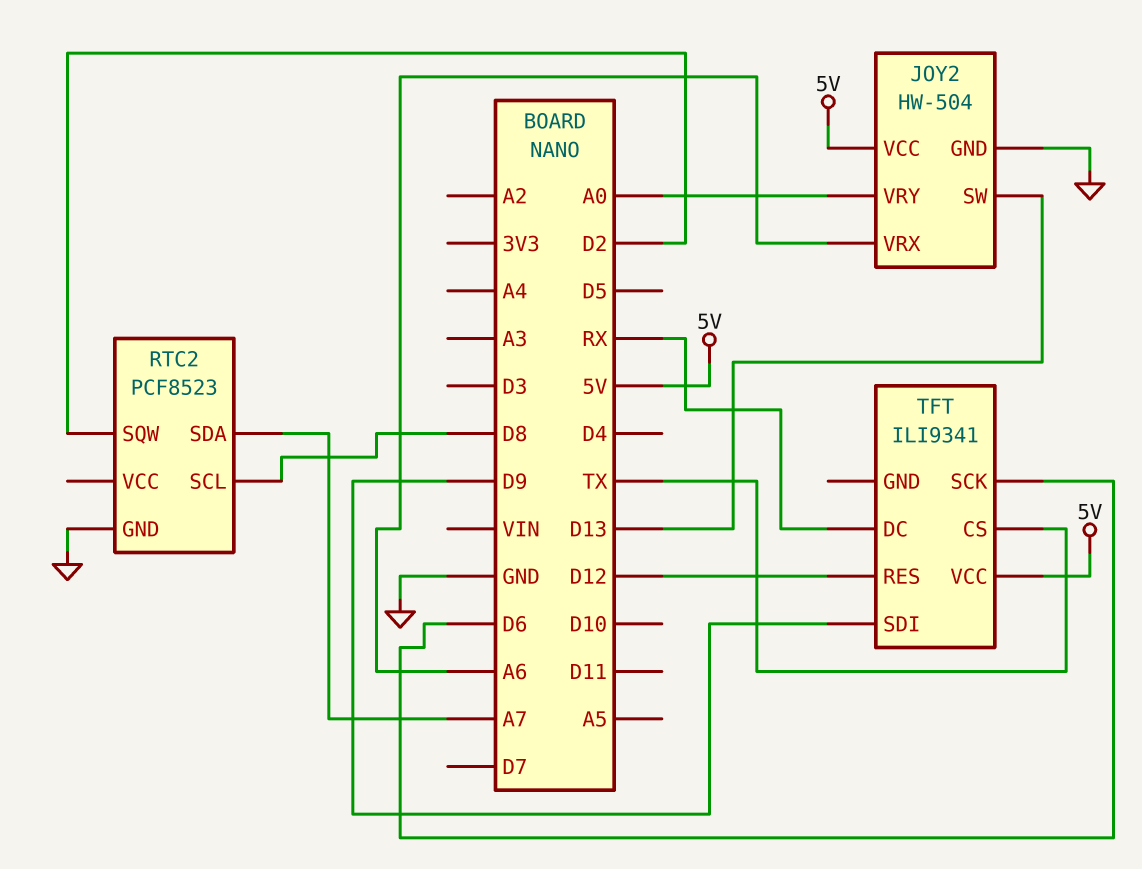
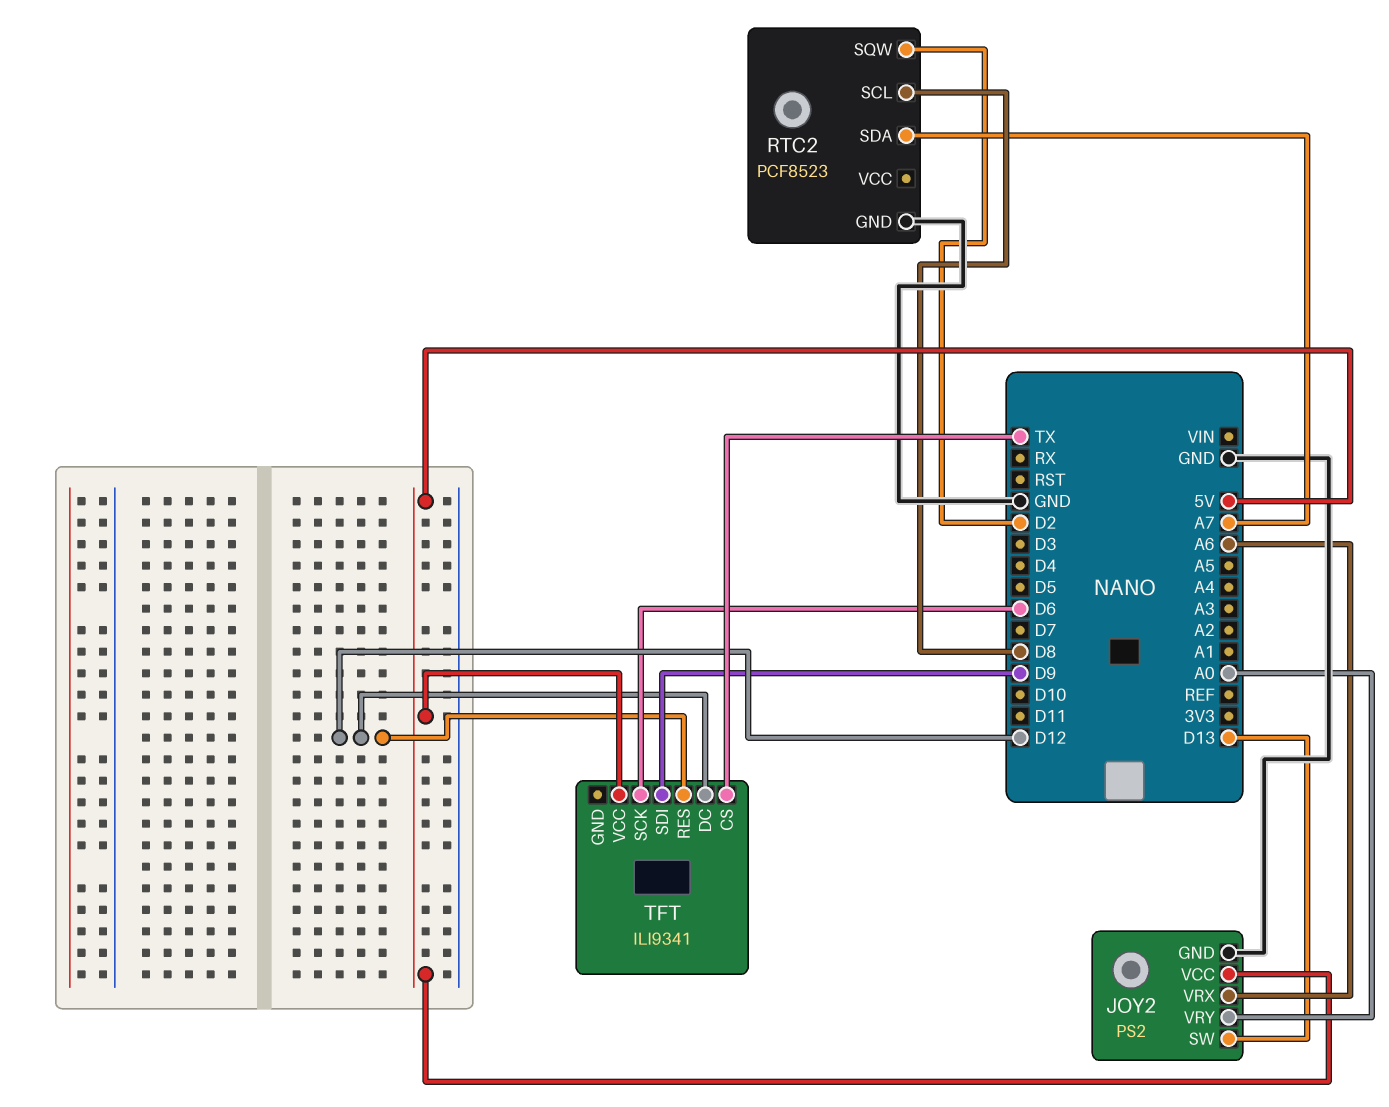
JOY2: HW-504 -> PS2
TFT pin DC: RX -> D12

